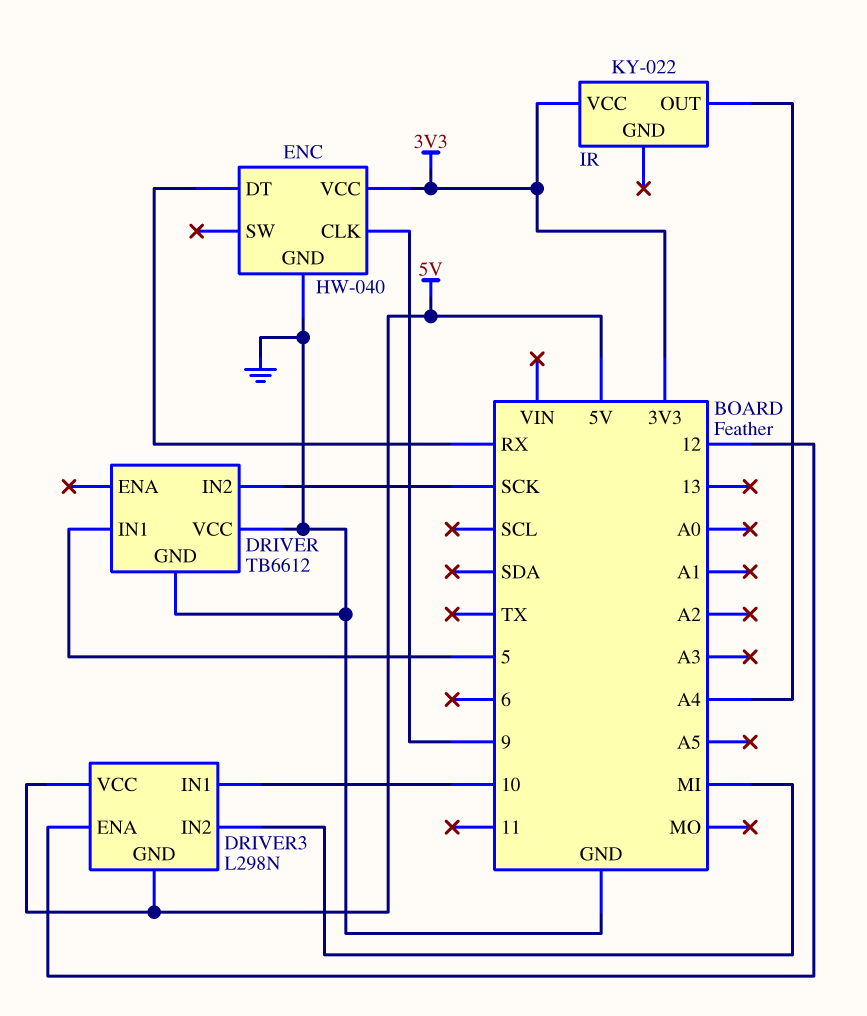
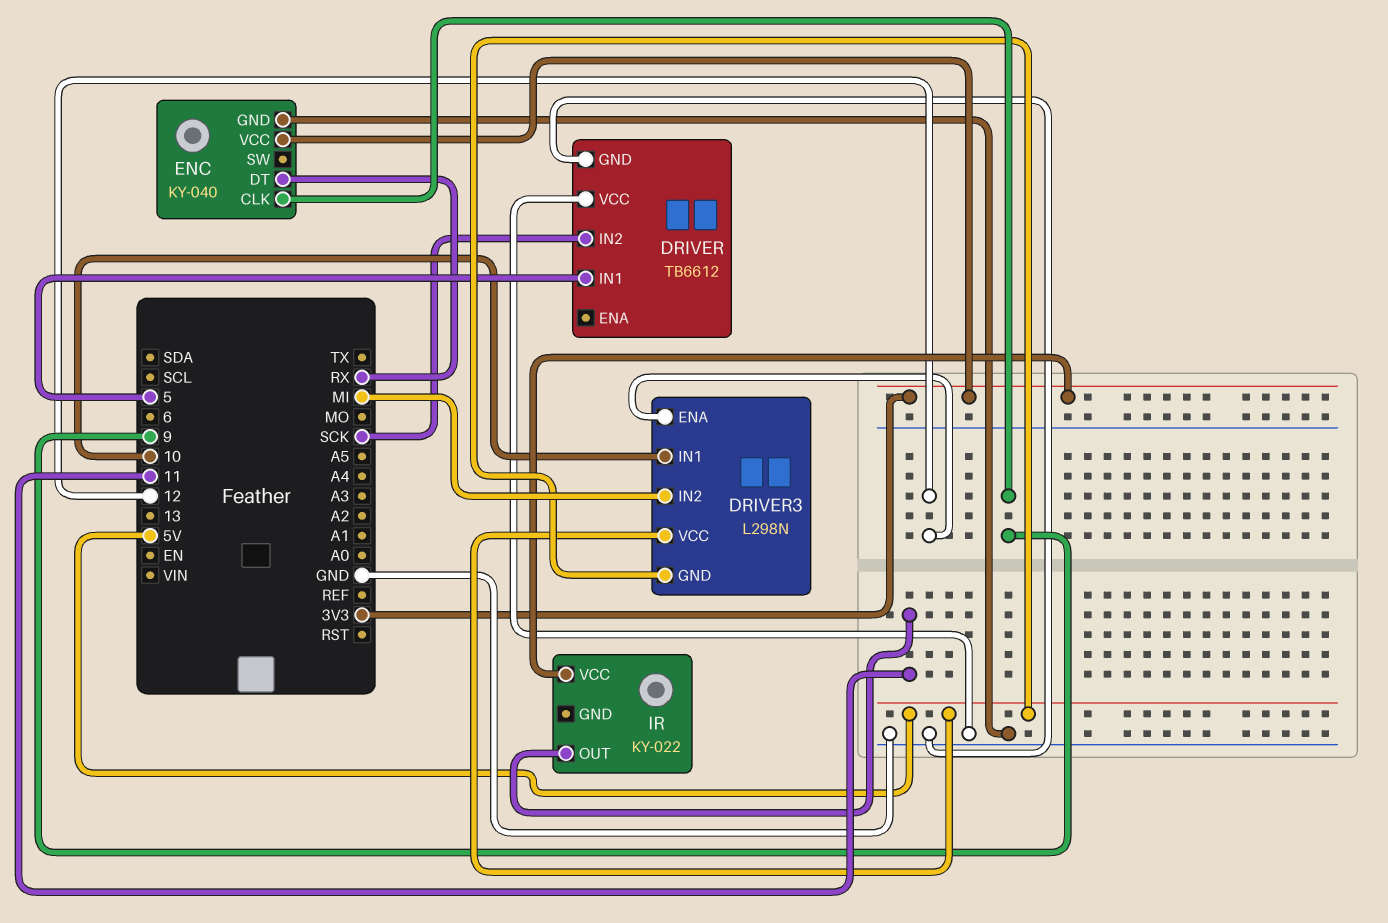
ENC: HW-040 -> KY-040
IR pin OUT: A4 -> 11

